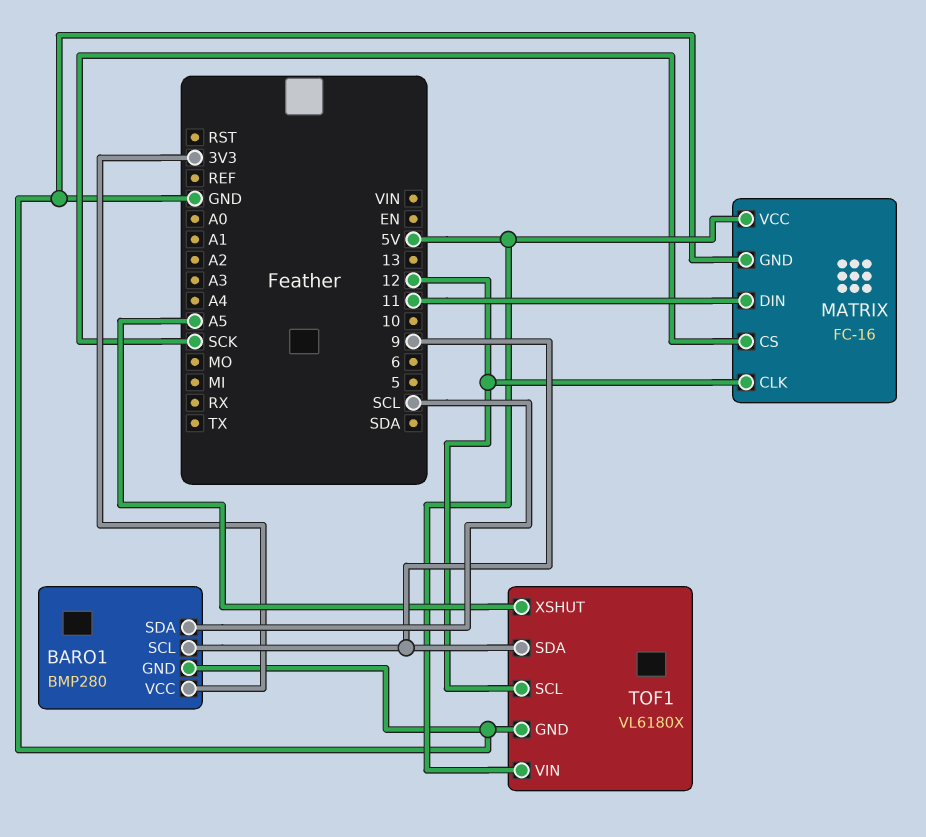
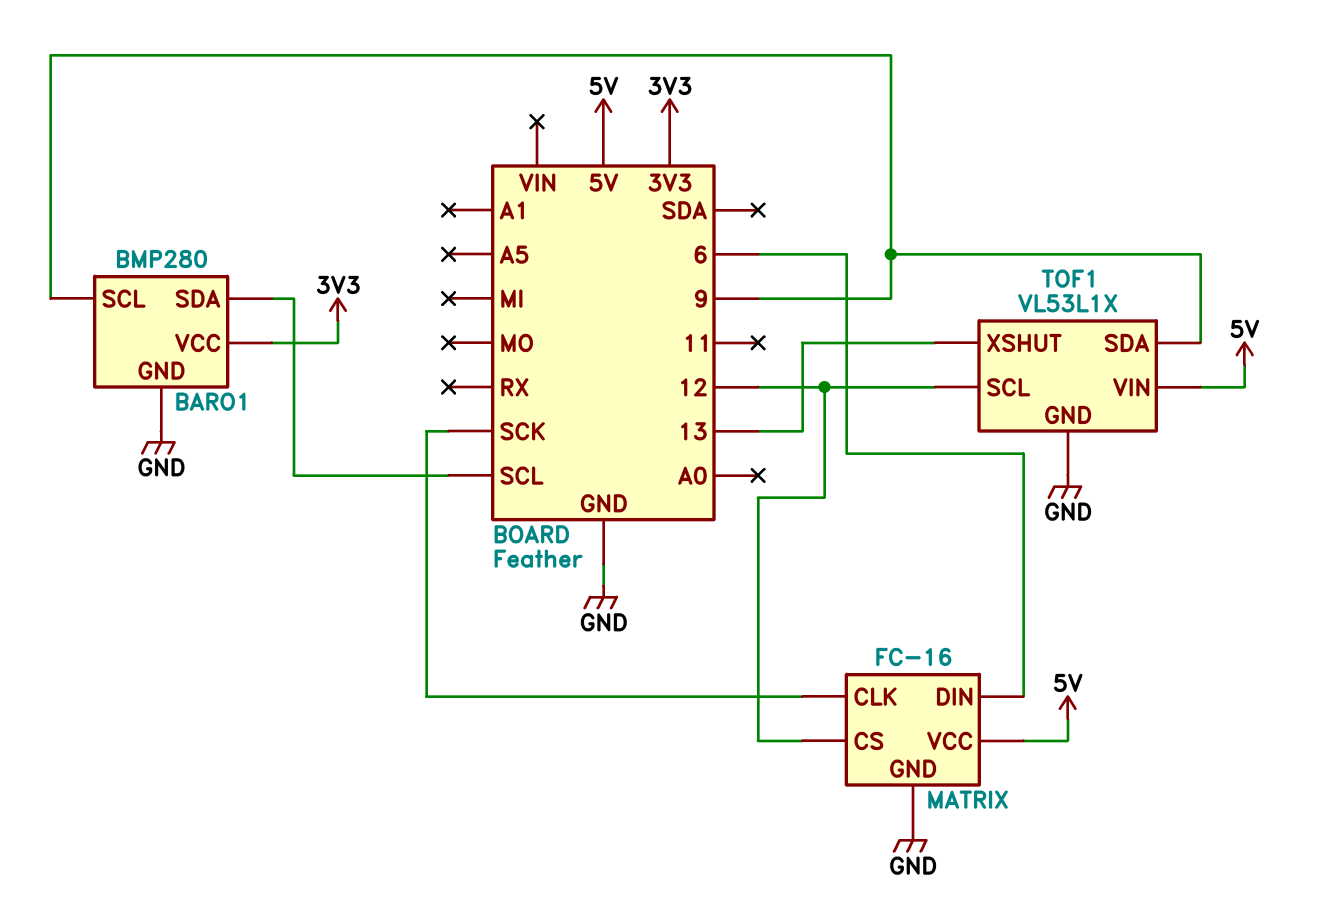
MATRIX pin CLK: 12 -> SCK
MATRIX pin CS: SCK -> 12
MATRIX pin DIN: 11 -> 6
TOF1: VL6180X -> VL53L1X
TOF1 pin XSHUT: A5 -> 13

